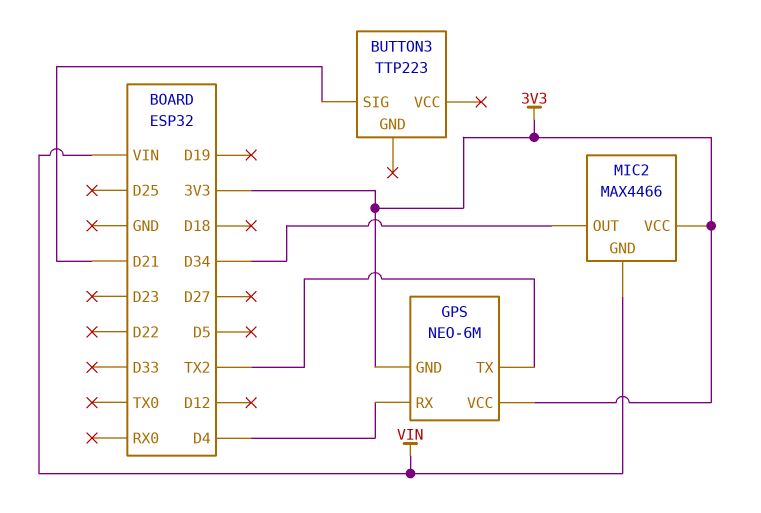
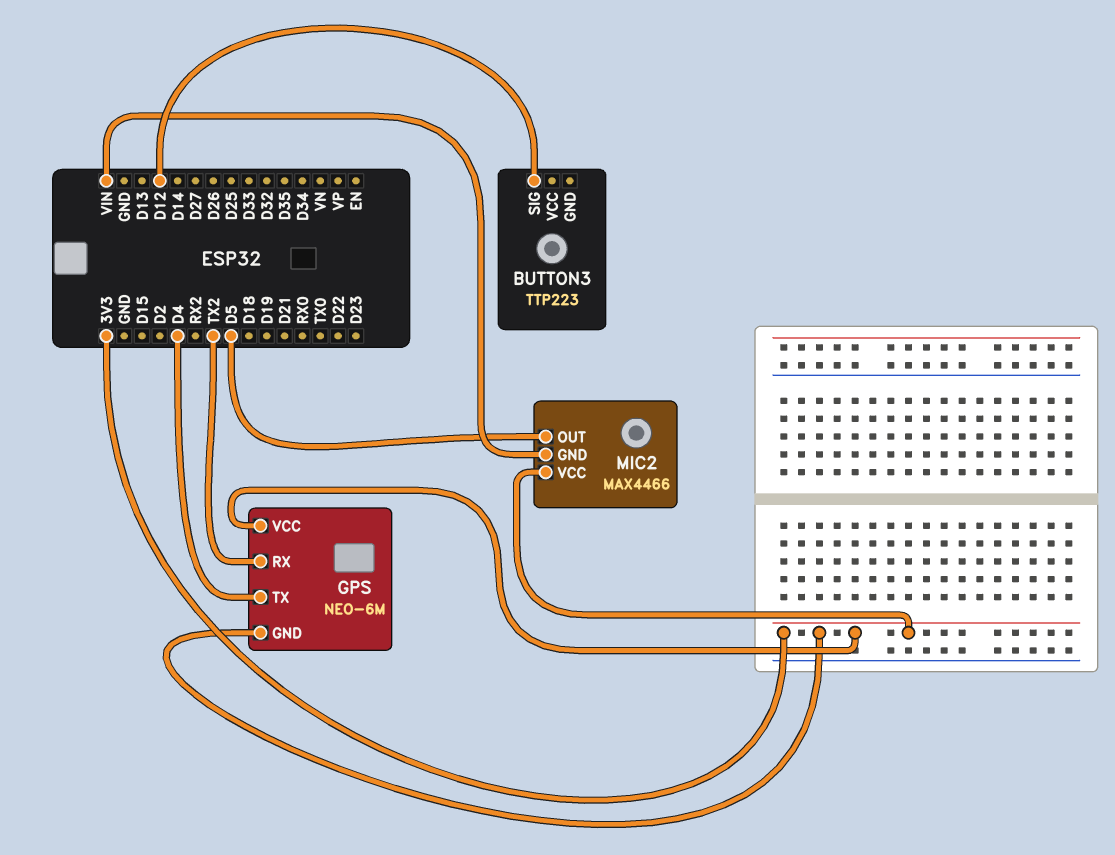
BUTTON3 pin SIG: D21 -> D12
GPS pin RX: D4 -> TX2
GPS pin TX: TX2 -> D4
MIC2 pin OUT: D34 -> D5

